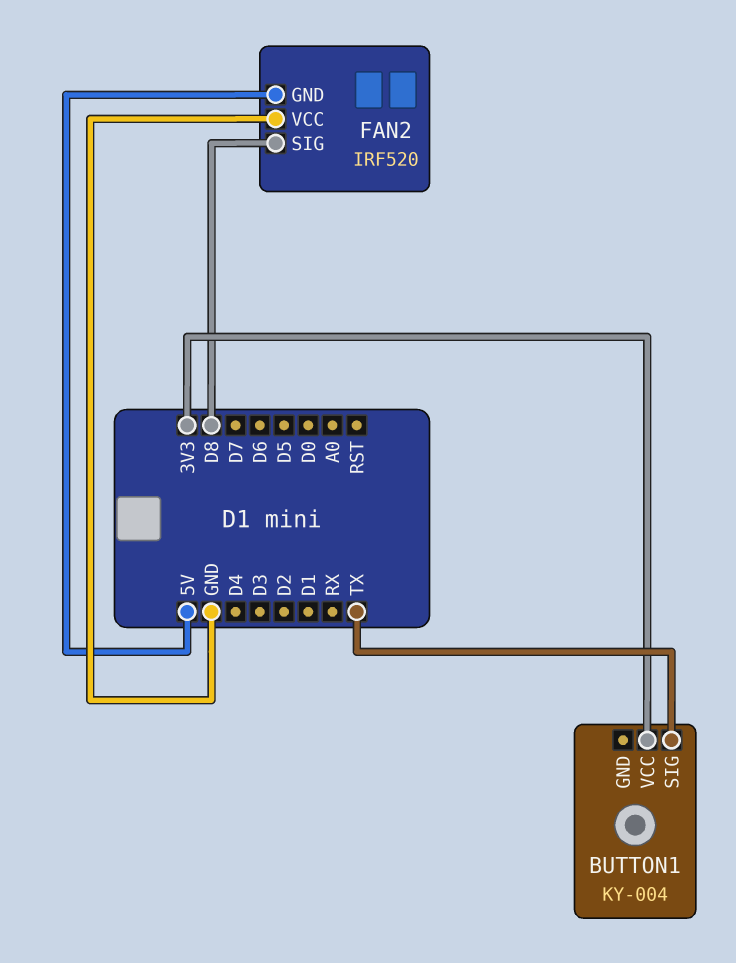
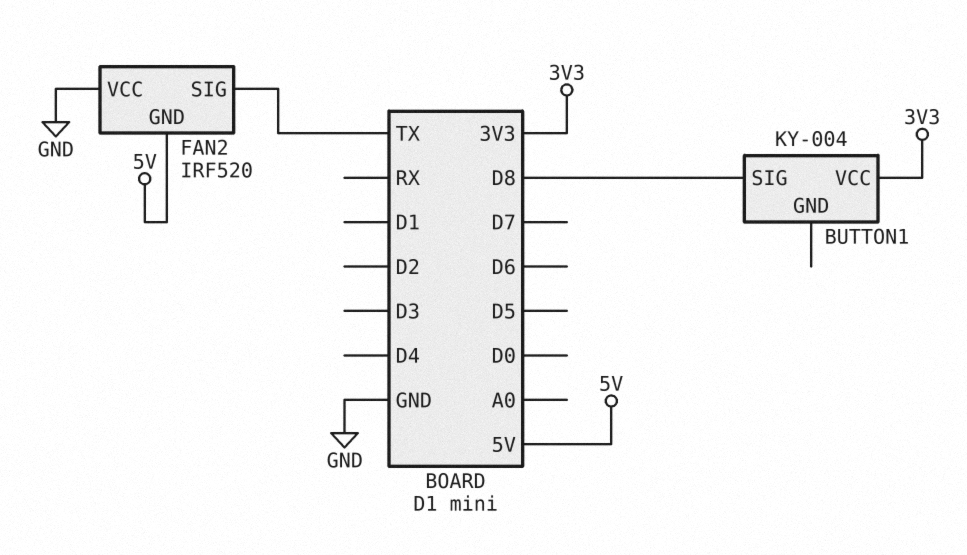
BUTTON1 pin SIG: TX -> D8
FAN2 pin SIG: D8 -> TX

